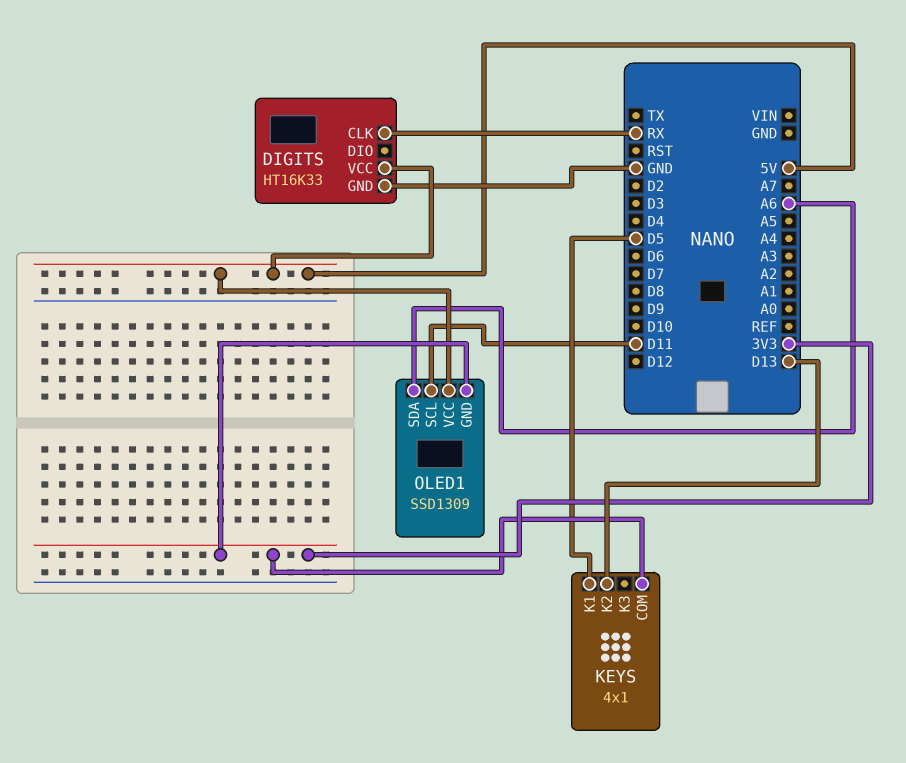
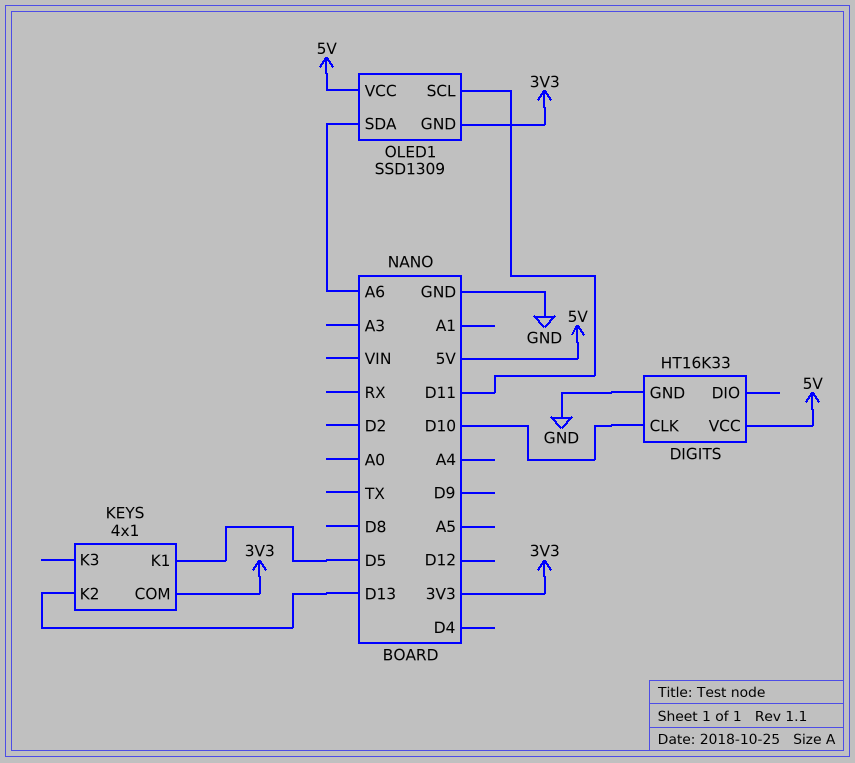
DIGITS pin CLK: RX -> D10

